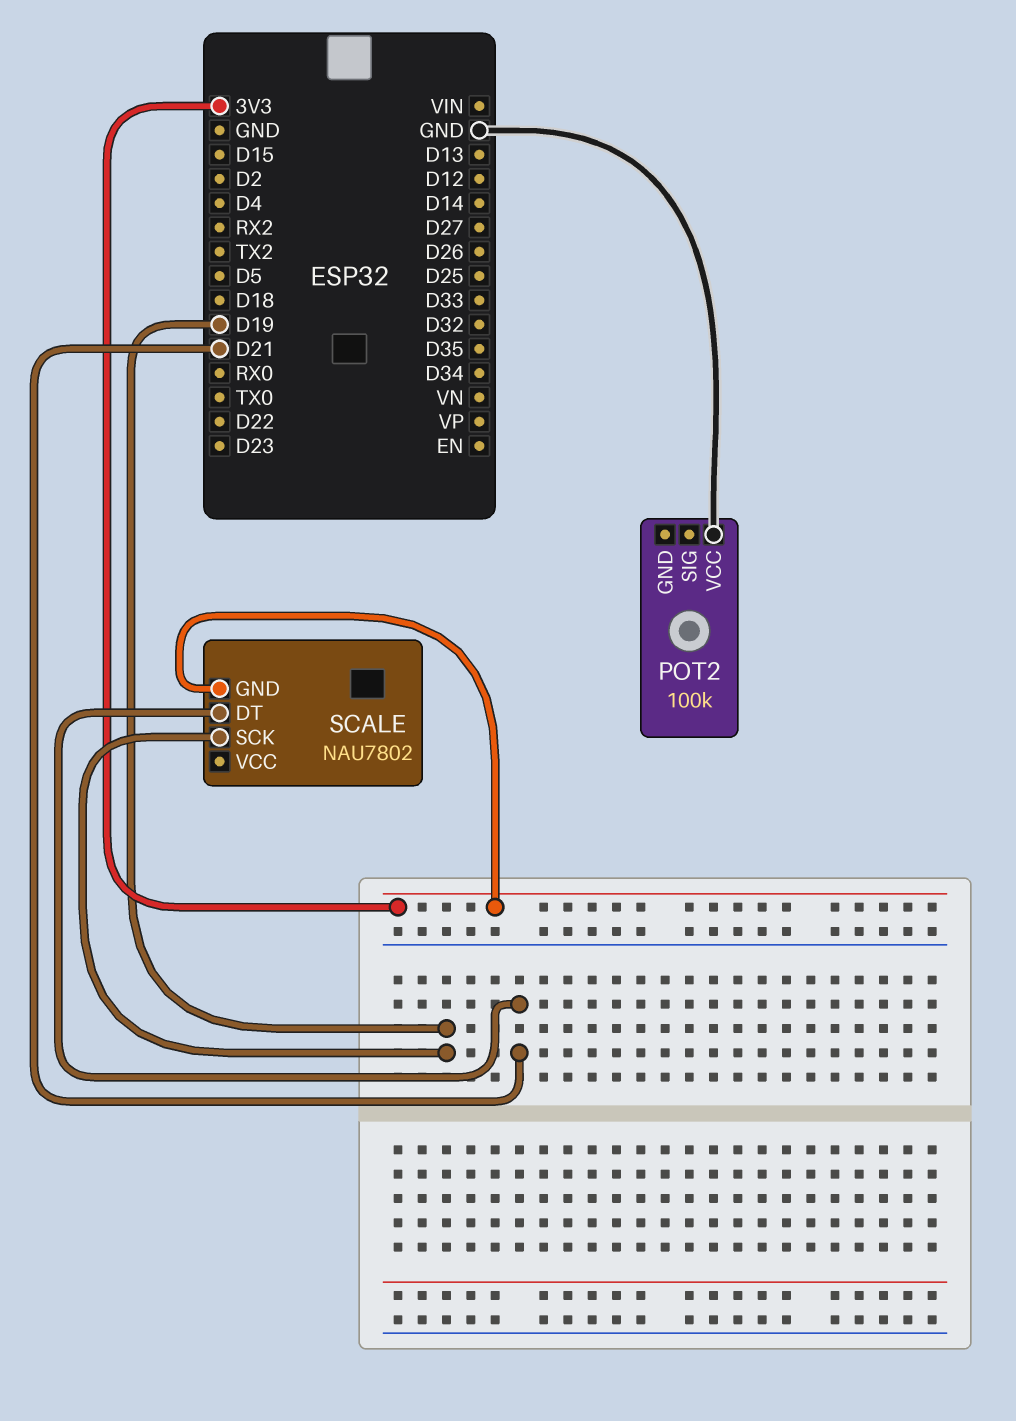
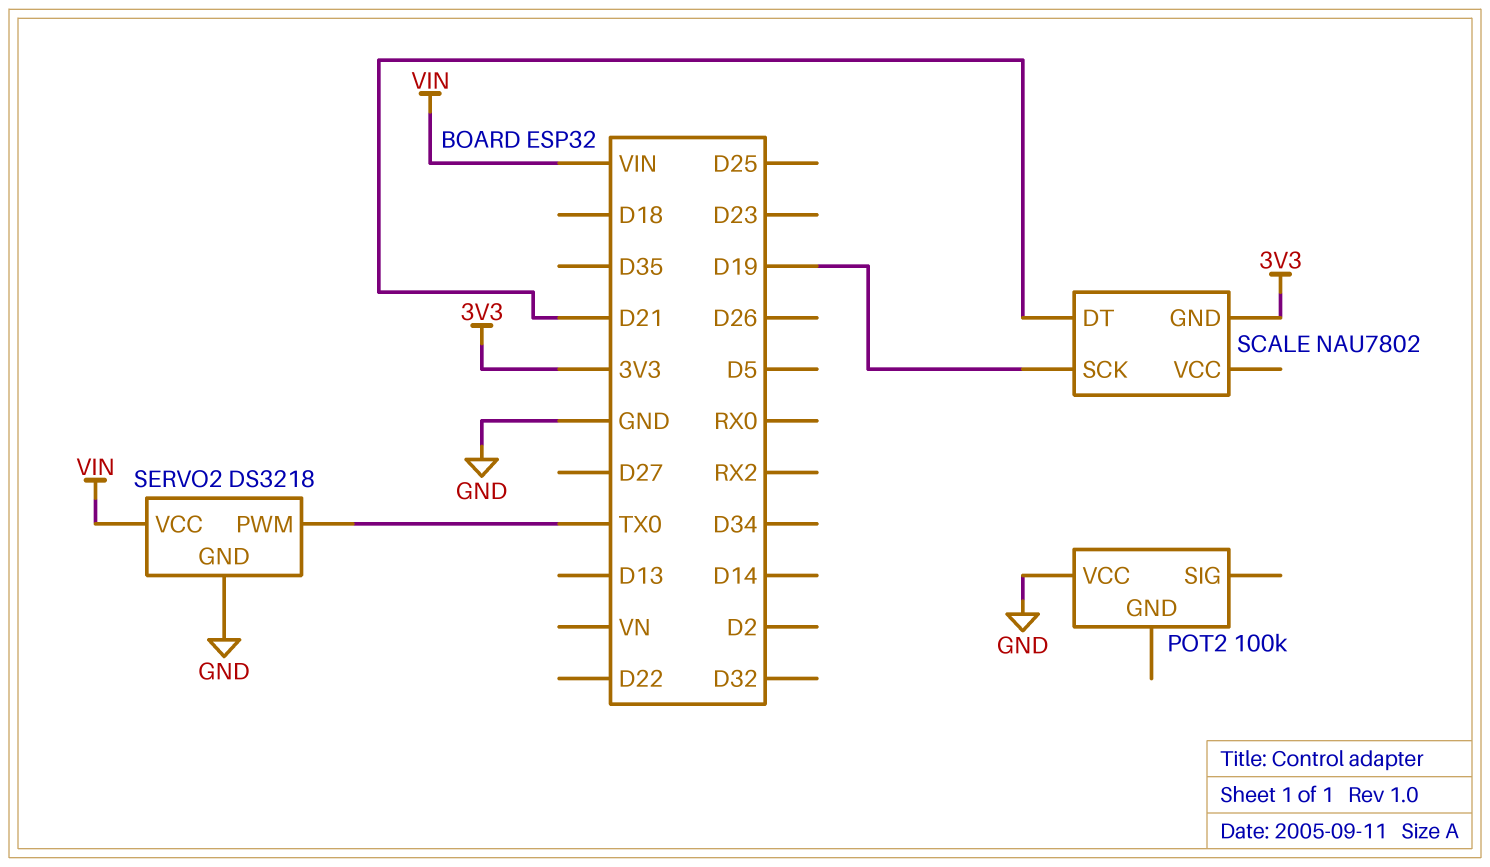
SERVO2: none -> DS3218
SERVO2 pin GND: none -> GND
SERVO2 pin PWM: none -> TX0
SERVO2 pin VCC: none -> VIN

